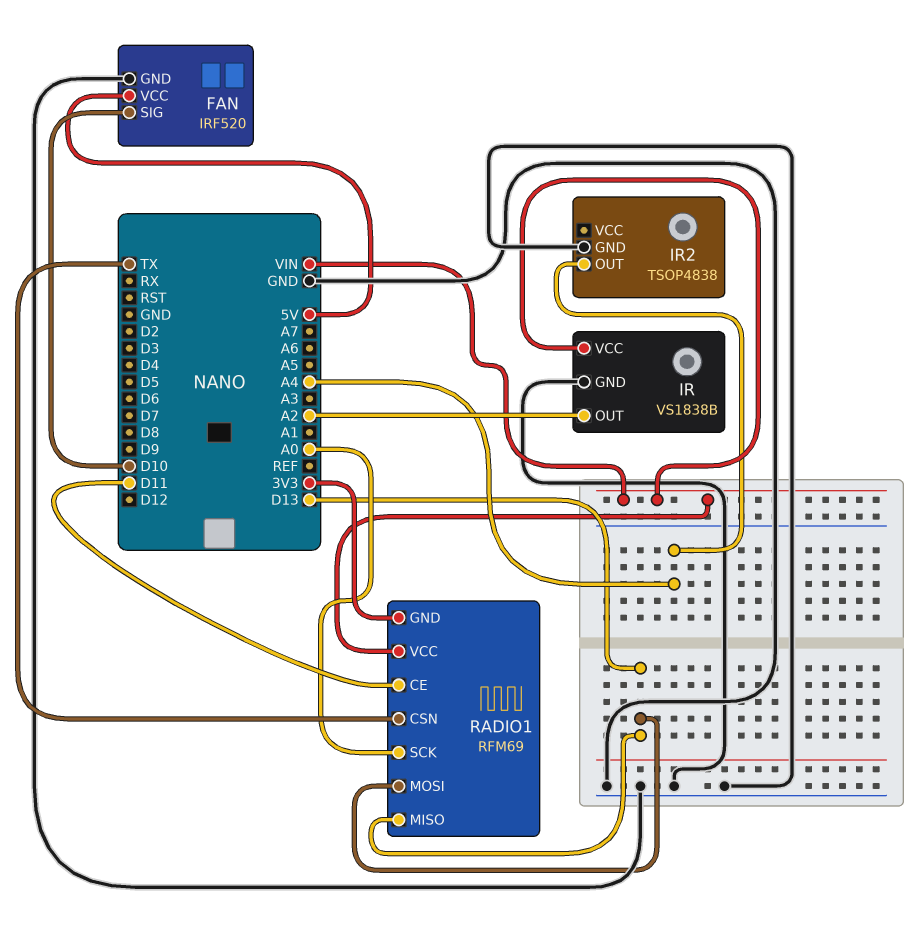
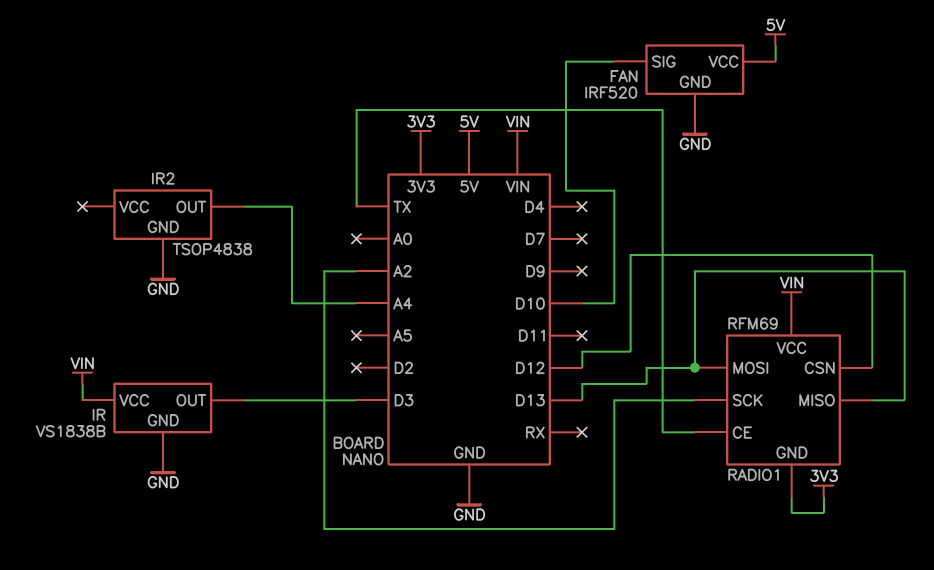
IR pin OUT: A2 -> D3
RADIO1 pin CE: D11 -> TX
RADIO1 pin CSN: TX -> D12
RADIO1 pin SCK: A0 -> A2

